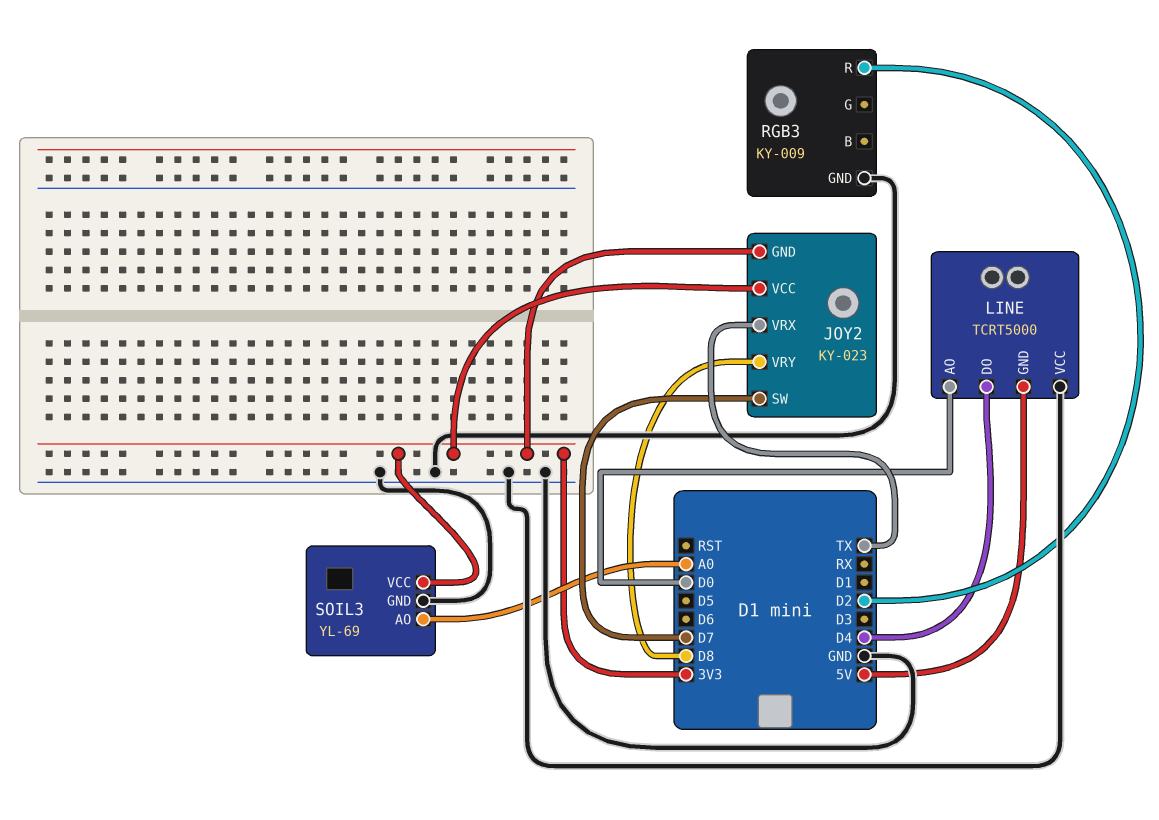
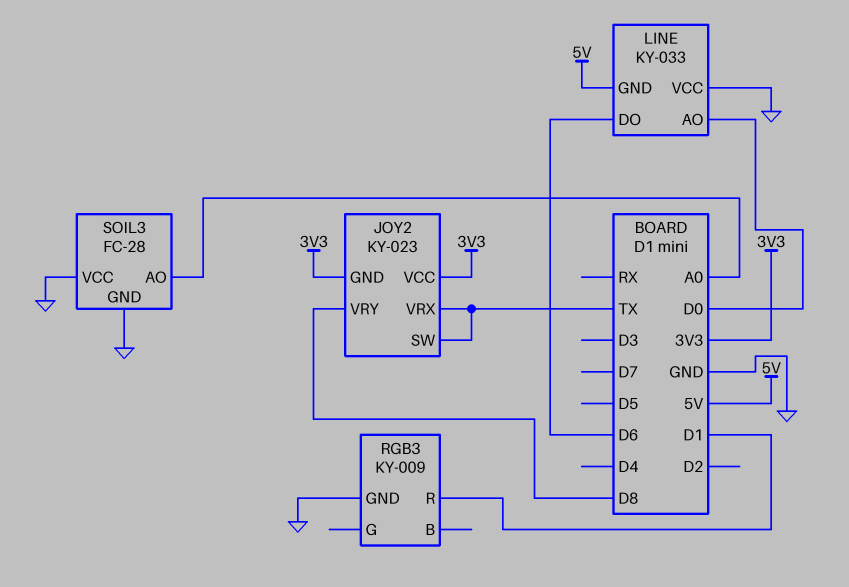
JOY2 pin SW: D7 -> TX
LINE: TCRT5000 -> KY-033
LINE pin DO: D4 -> D6
RGB3 pin R: D2 -> D1
SOIL3: YL-69 -> FC-28
SOIL3 pin VCC: 3V3 -> GND

